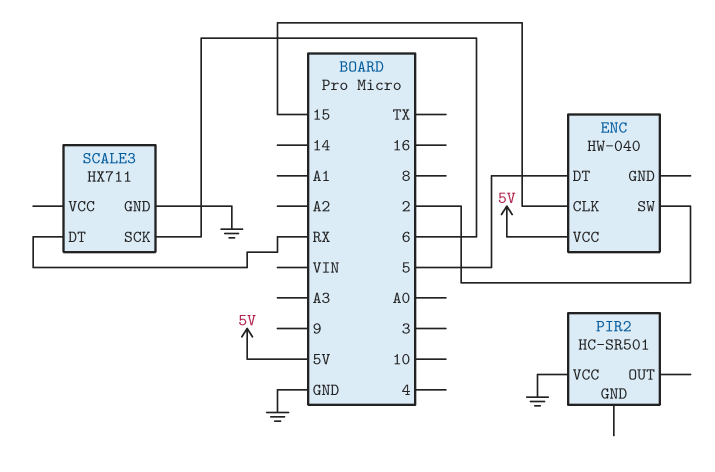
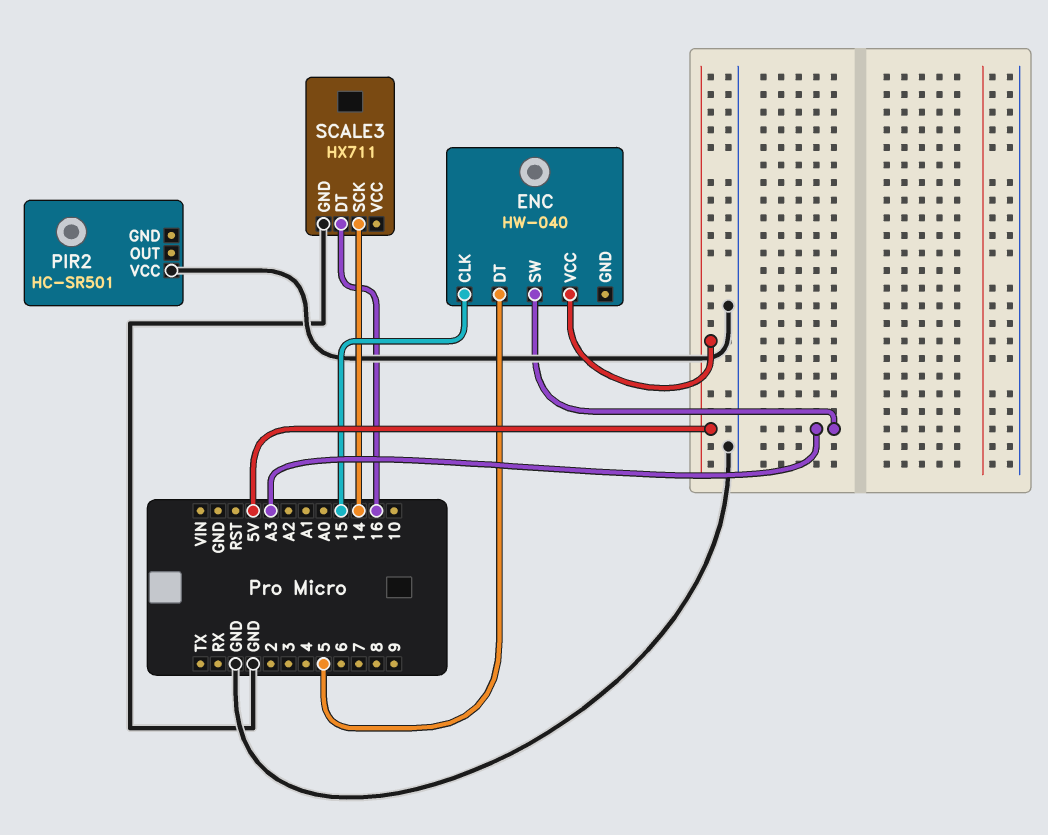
ENC pin SW: 2 -> A3
SCALE3 pin DT: RX -> 16
SCALE3 pin SCK: 6 -> 14

